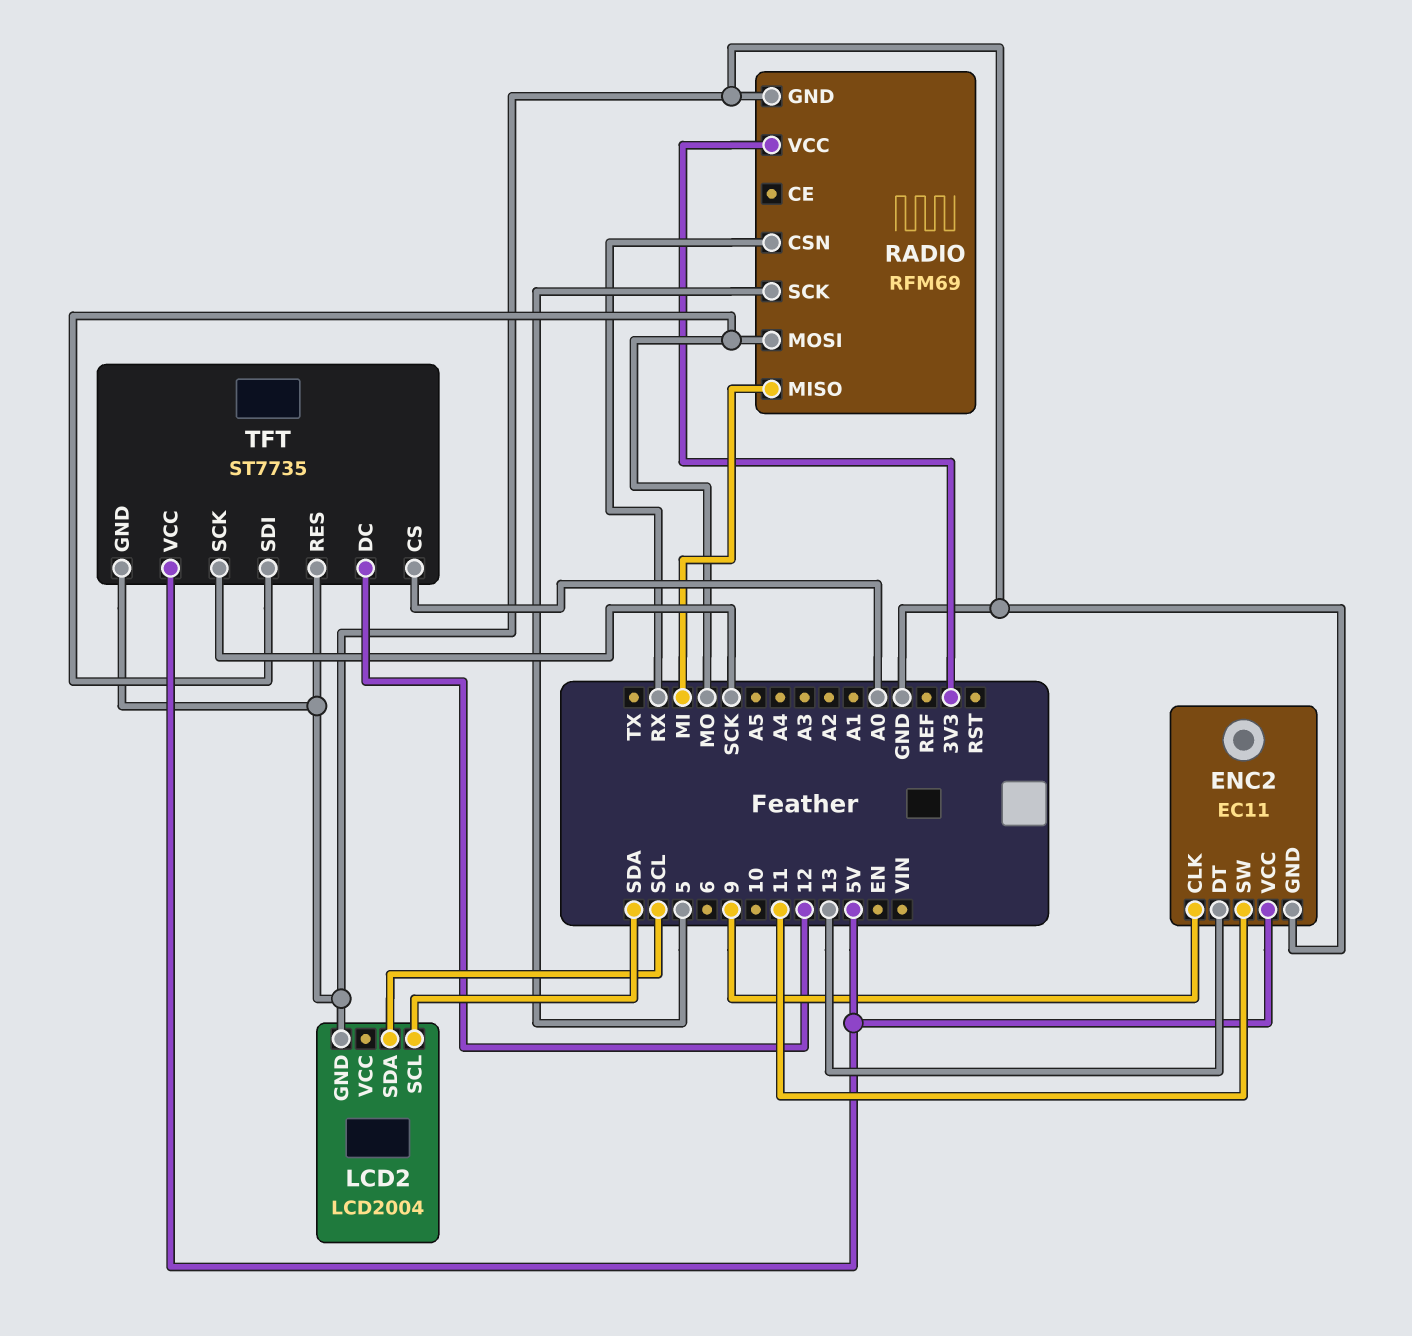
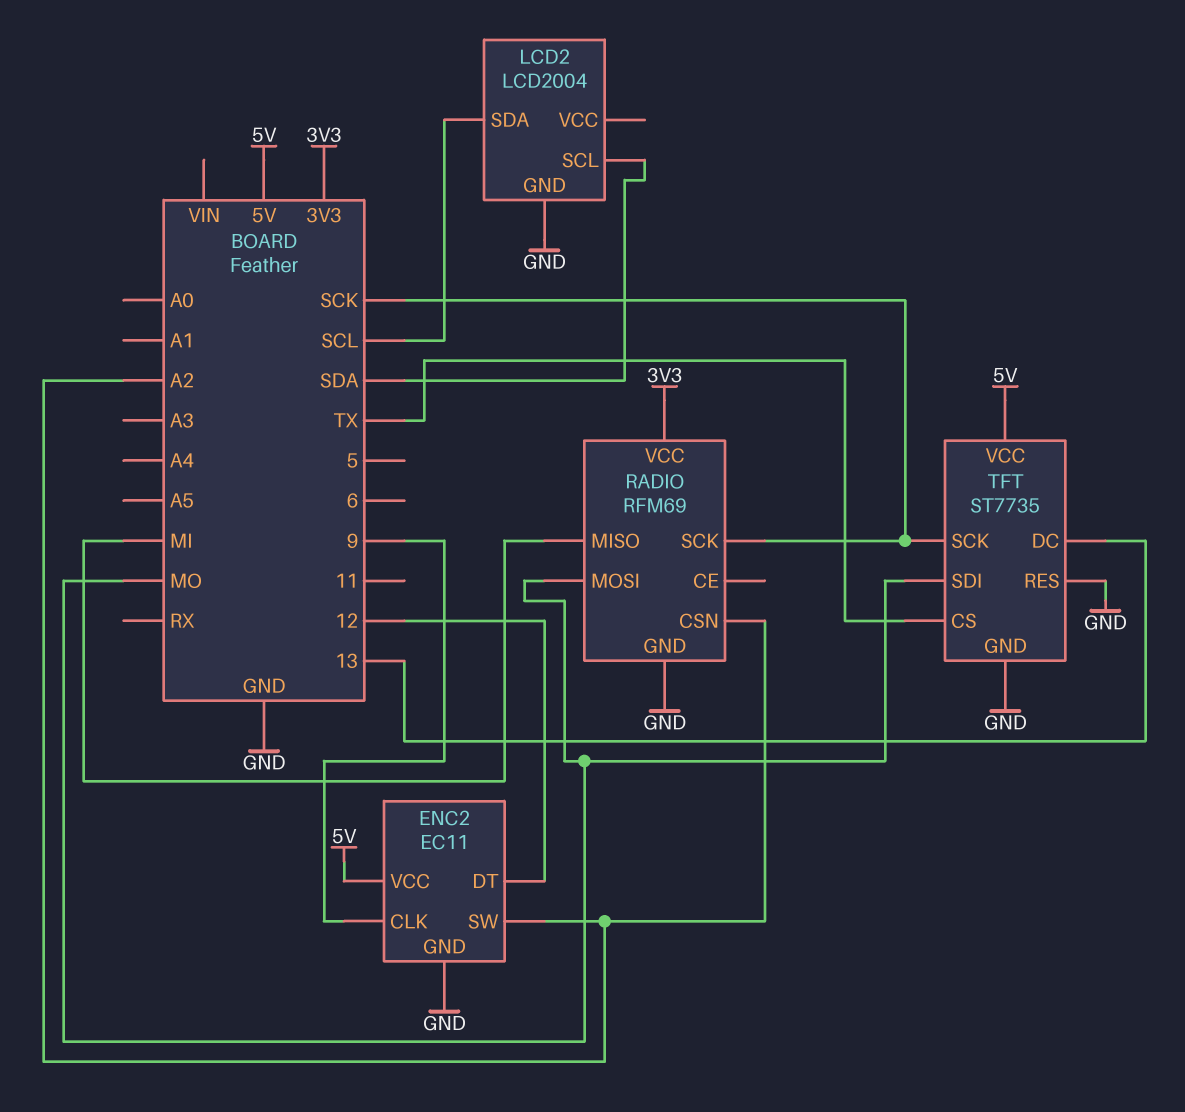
ENC2 pin DT: 13 -> 12
ENC2 pin SW: 11 -> A2
RADIO pin CSN: RX -> A2
RADIO pin SCK: 5 -> SCK
TFT pin CS: A0 -> TX
TFT pin DC: 12 -> 13

